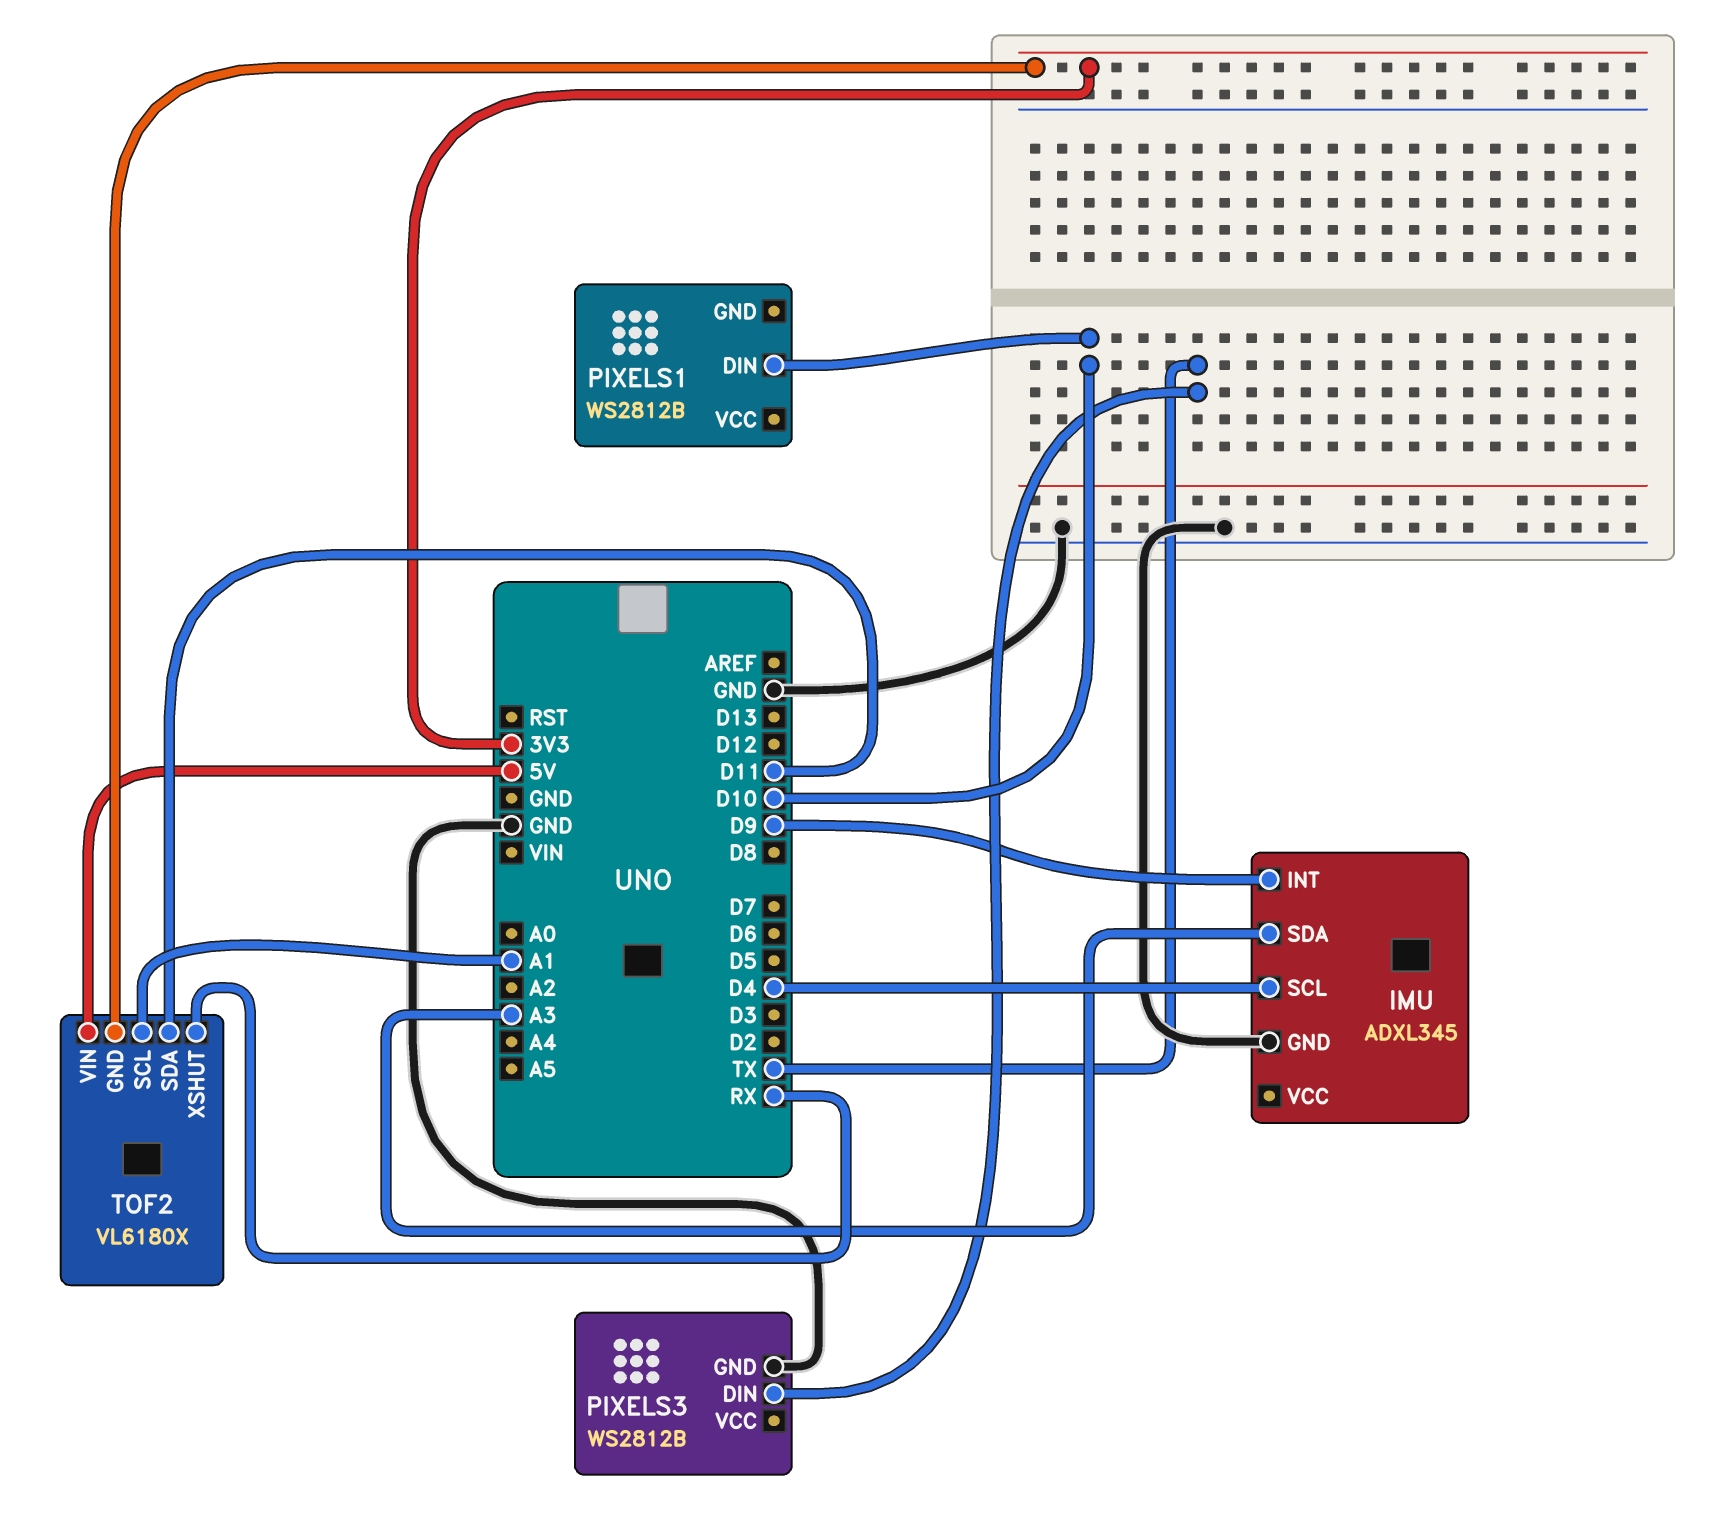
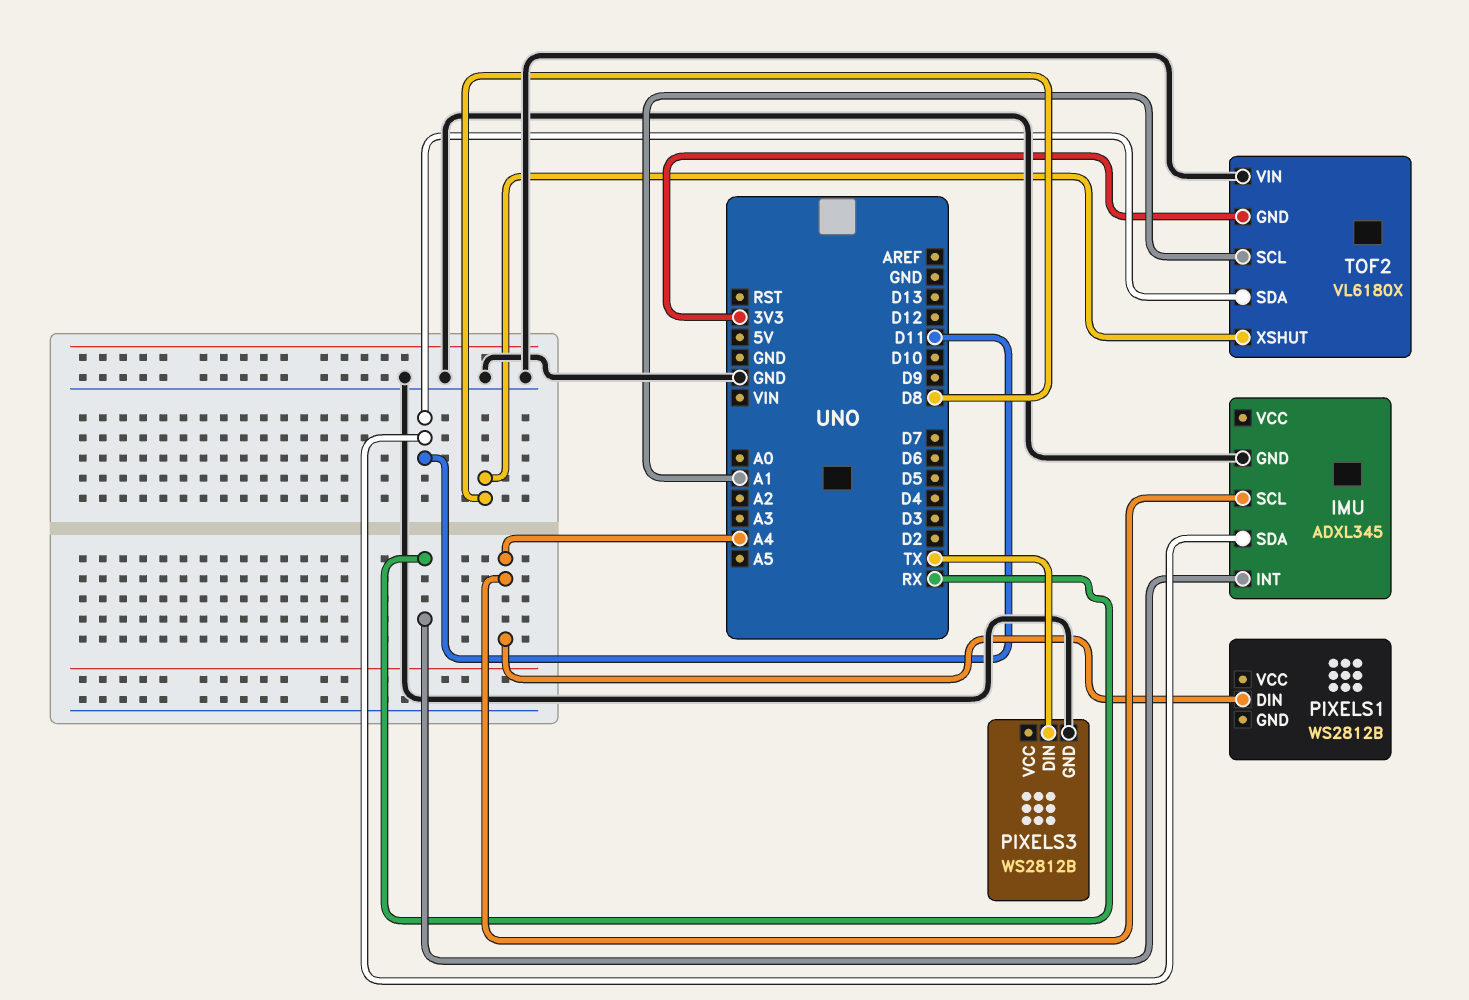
IMU pin INT: D9 -> RX
IMU pin SCL: D4 -> A4
IMU pin SDA: A3 -> D11
PIXELS1 pin DIN: D10 -> A4
TOF2 pin VIN: 5V -> GND
TOF2 pin XSHUT: RX -> D8

